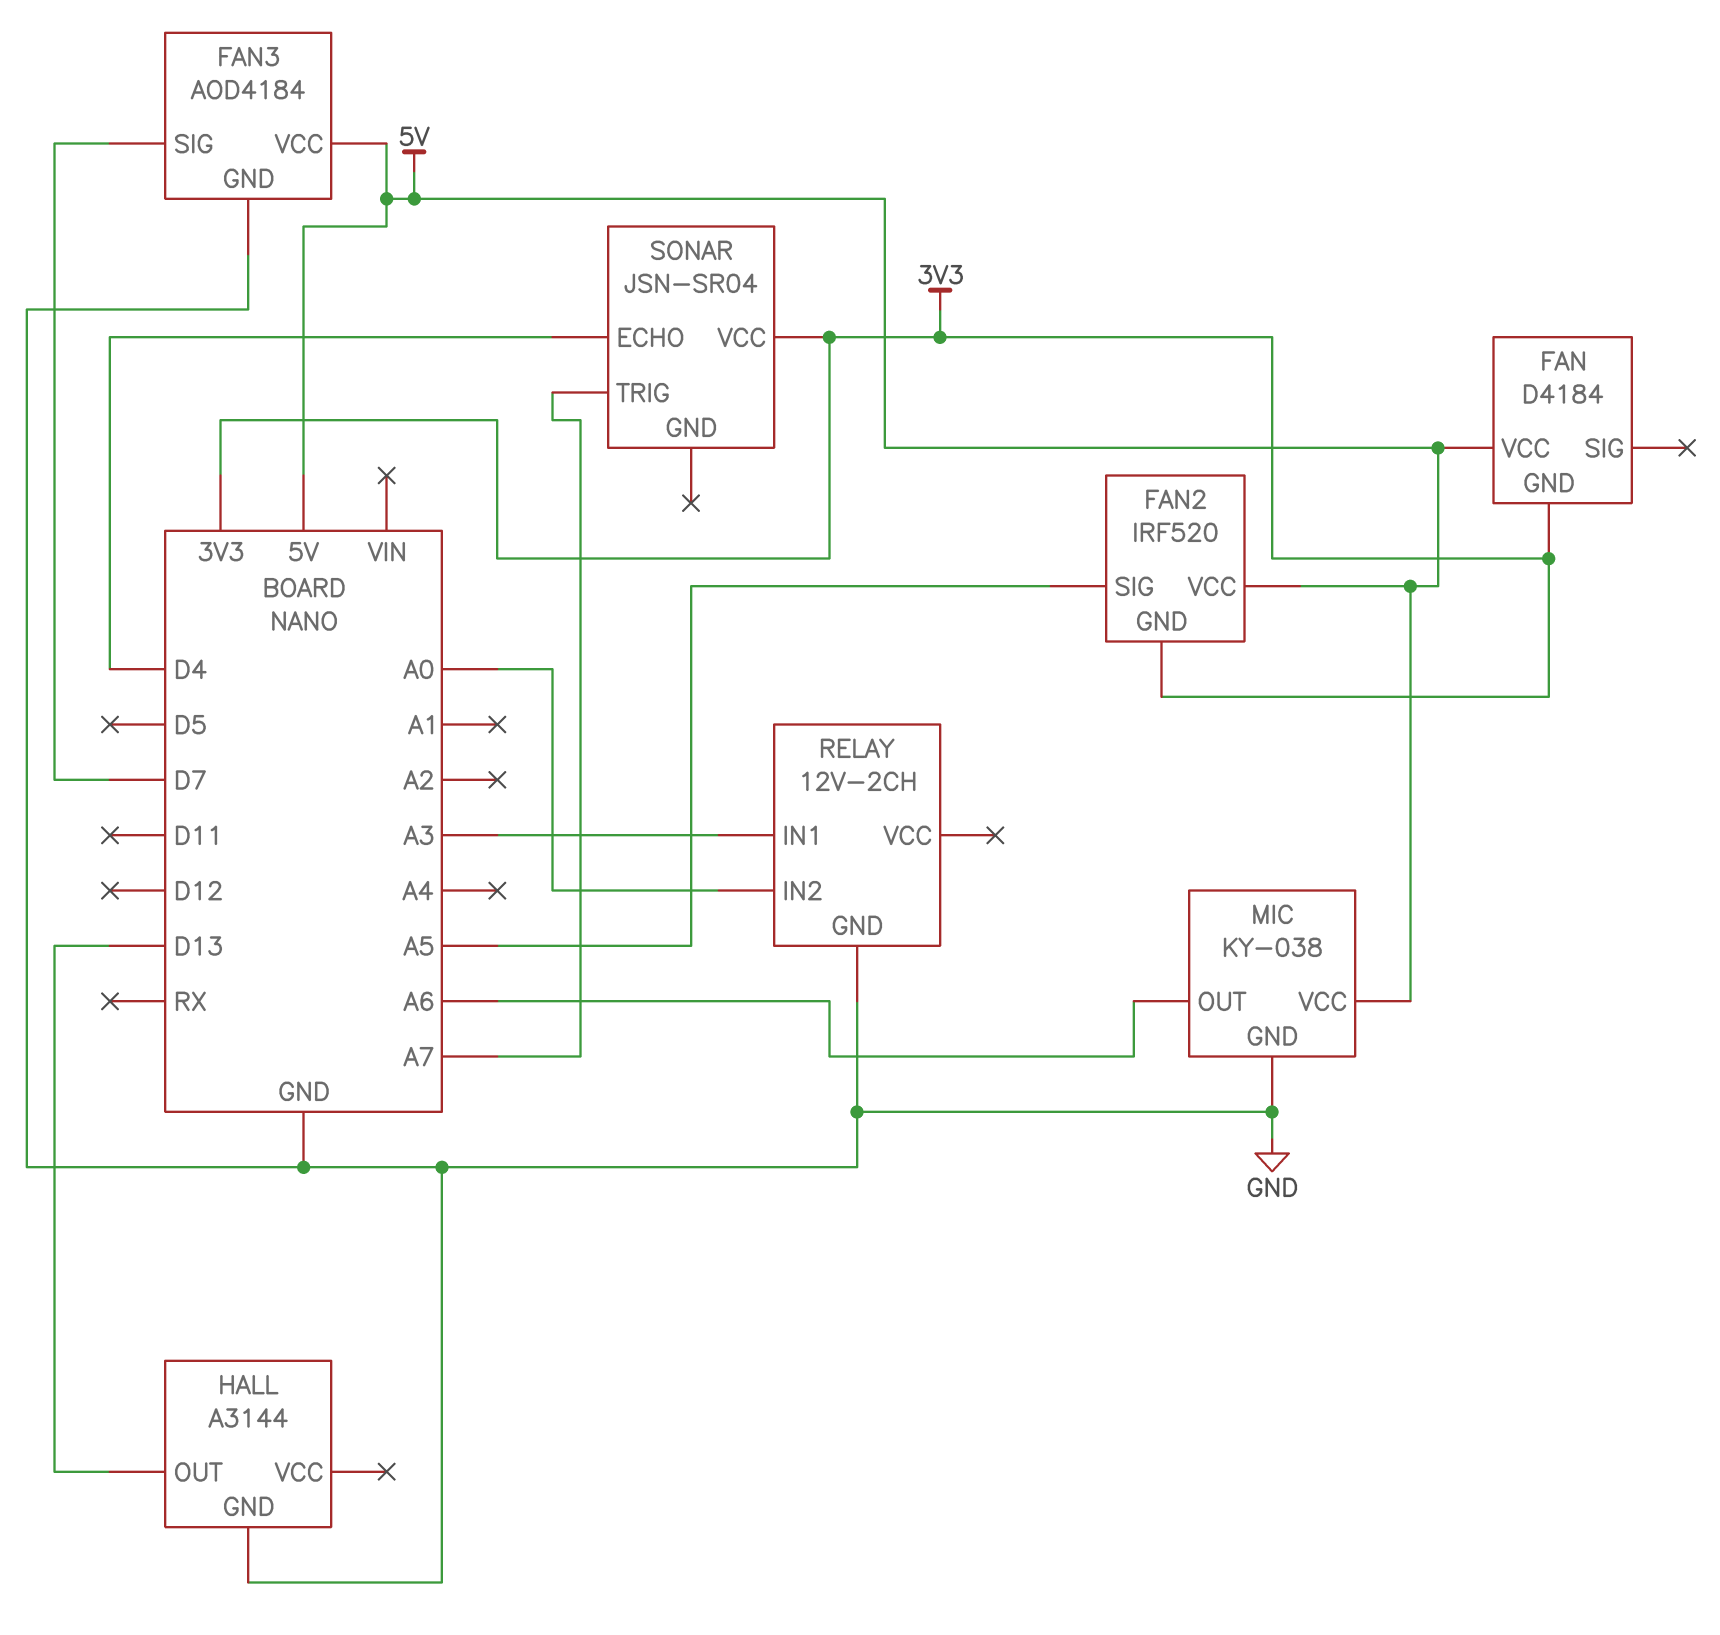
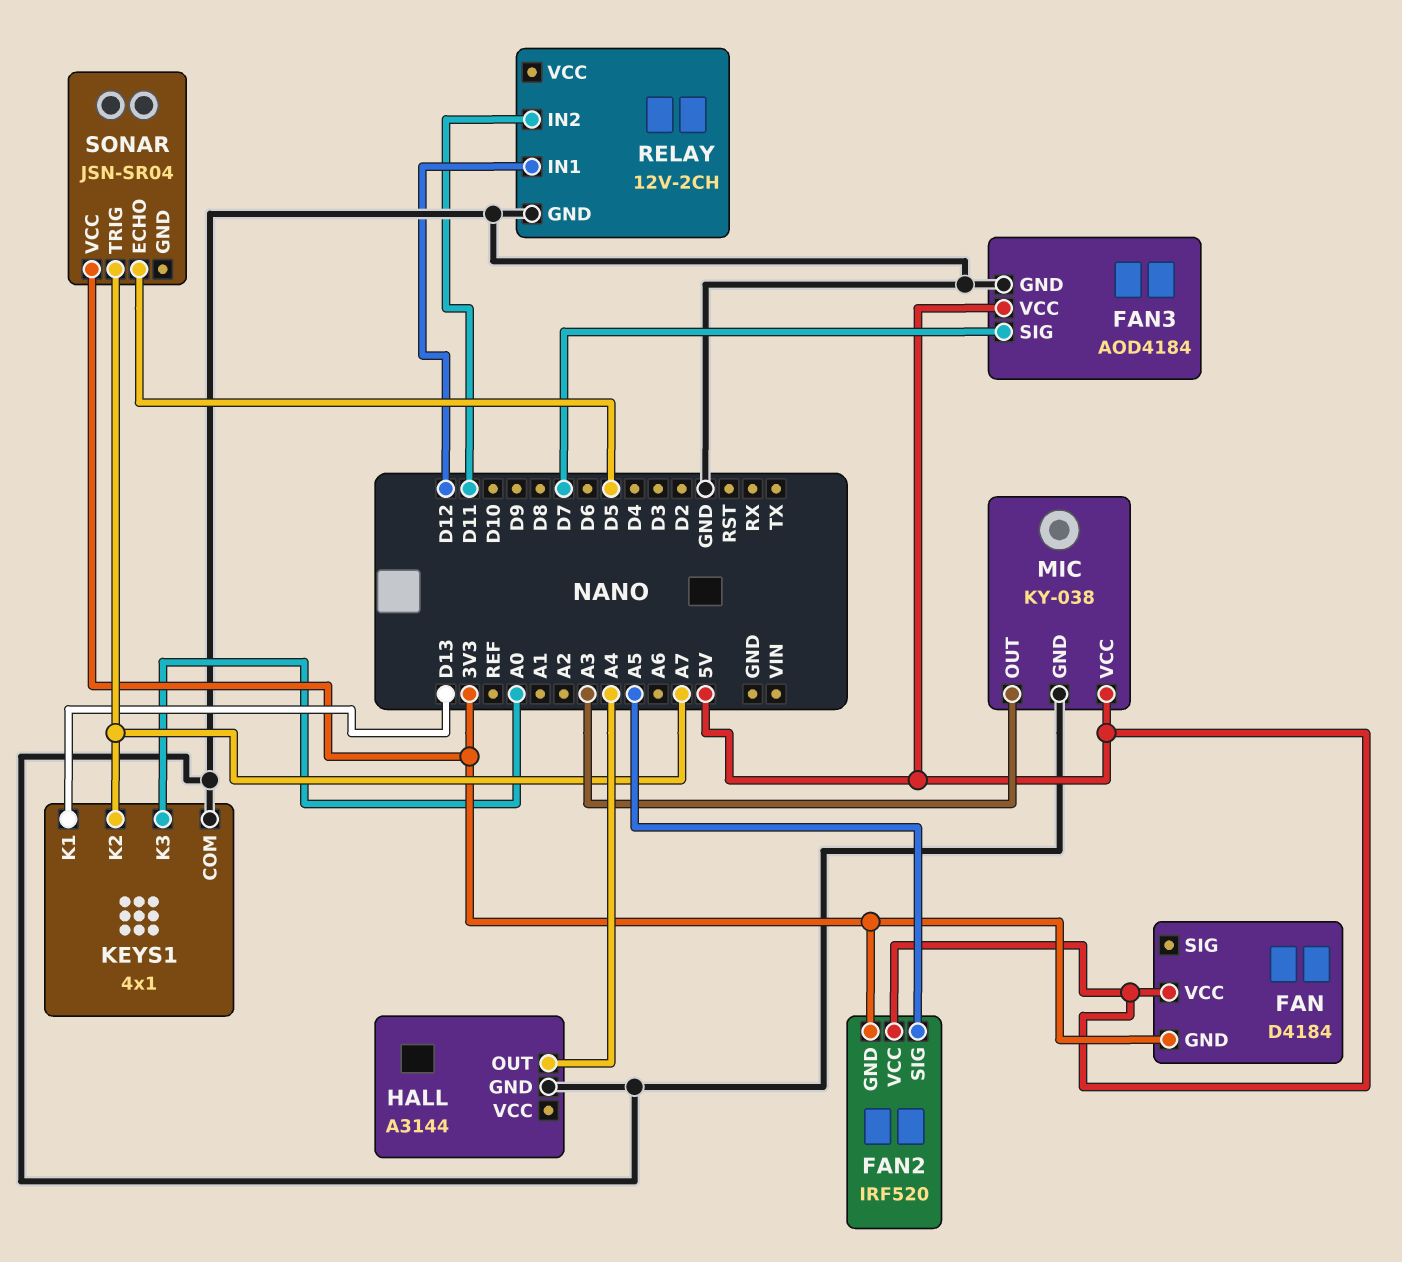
HALL pin OUT: D13 -> A4
KEYS1: none -> 4x1
KEYS1 pin COM: none -> GND
KEYS1 pin K1: none -> D13
KEYS1 pin K2: none -> A7
KEYS1 pin K3: none -> A0
MIC pin OUT: A6 -> A3
RELAY pin IN1: A3 -> D12
RELAY pin IN2: A0 -> D11
SONAR pin ECHO: D4 -> D5

